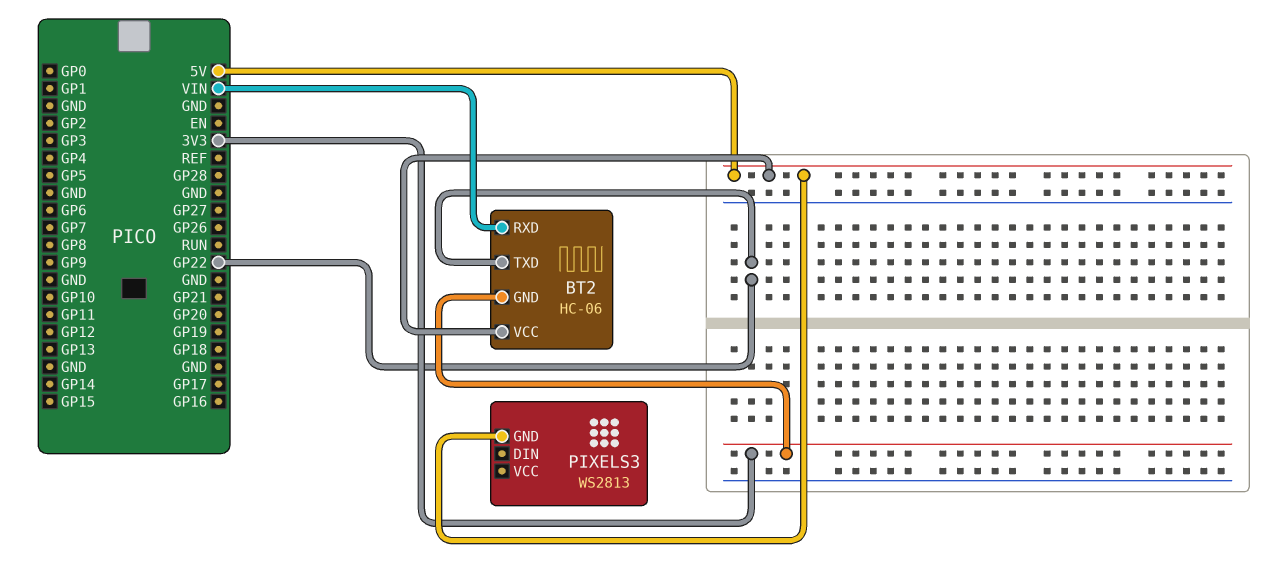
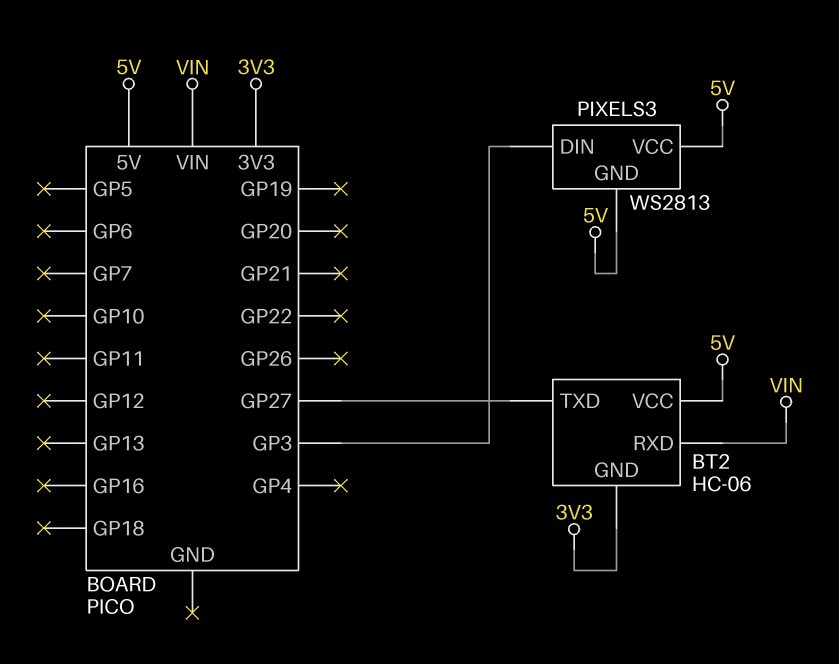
BT2 pin TXD: GP22 -> GP27
PIXELS3 pin DIN: none -> GP3
PIXELS3 pin VCC: none -> 5V

